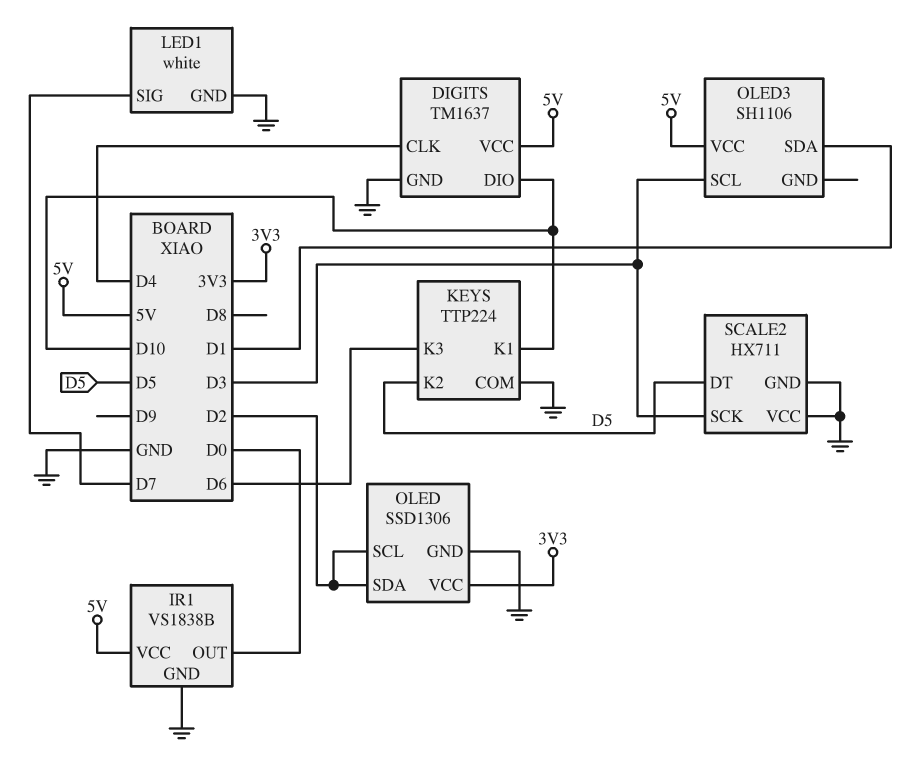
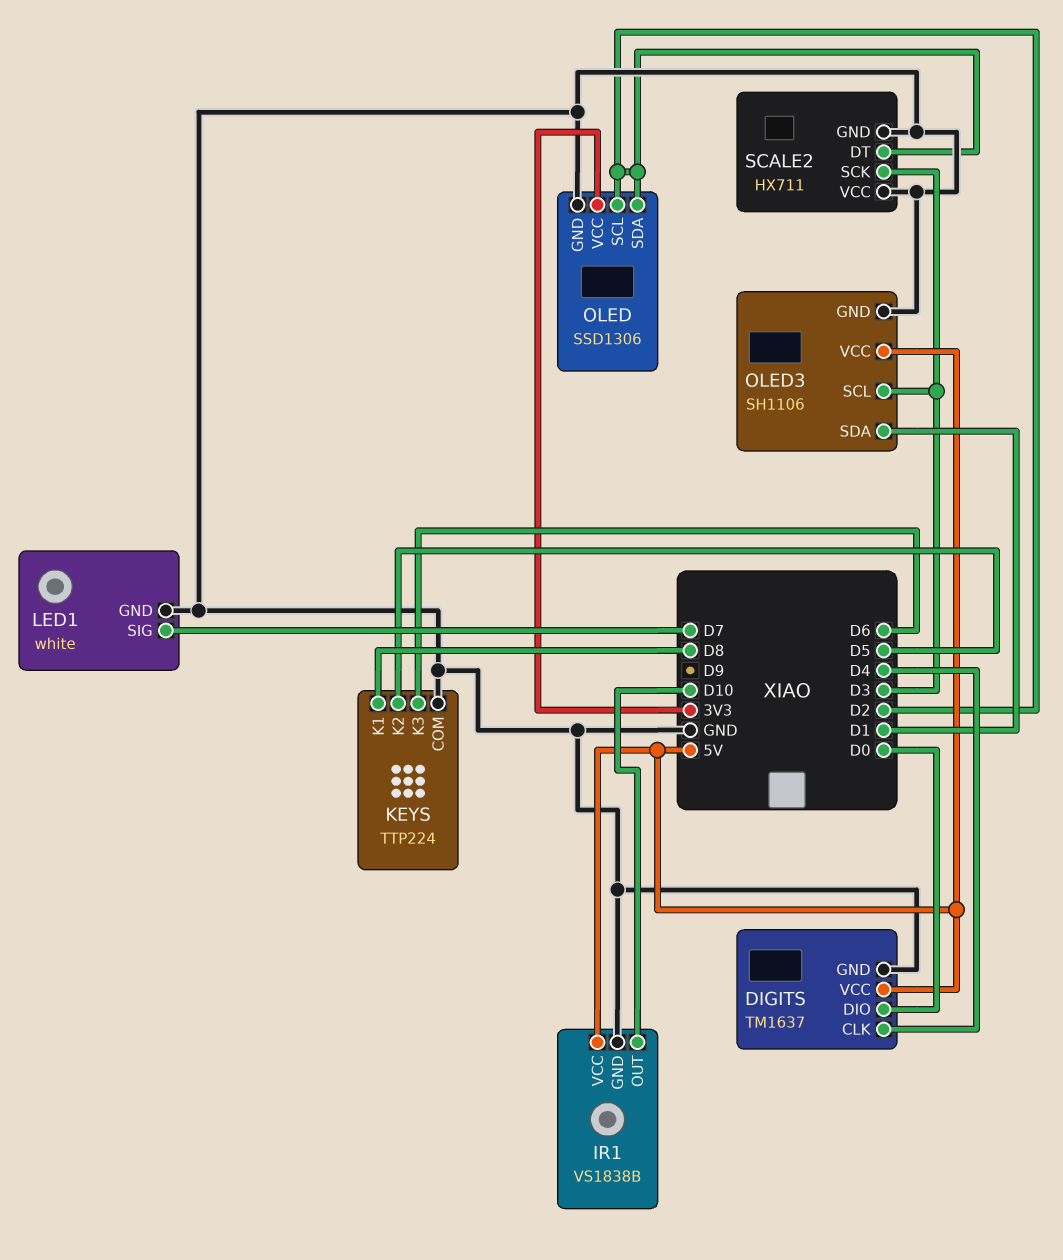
DIGITS pin DIO: D10 -> D0
IR1 pin OUT: D0 -> D10
KEYS pin K1: D10 -> D8
OLED3 pin GND: none -> GND
SCALE2 pin DT: D5 -> D2

